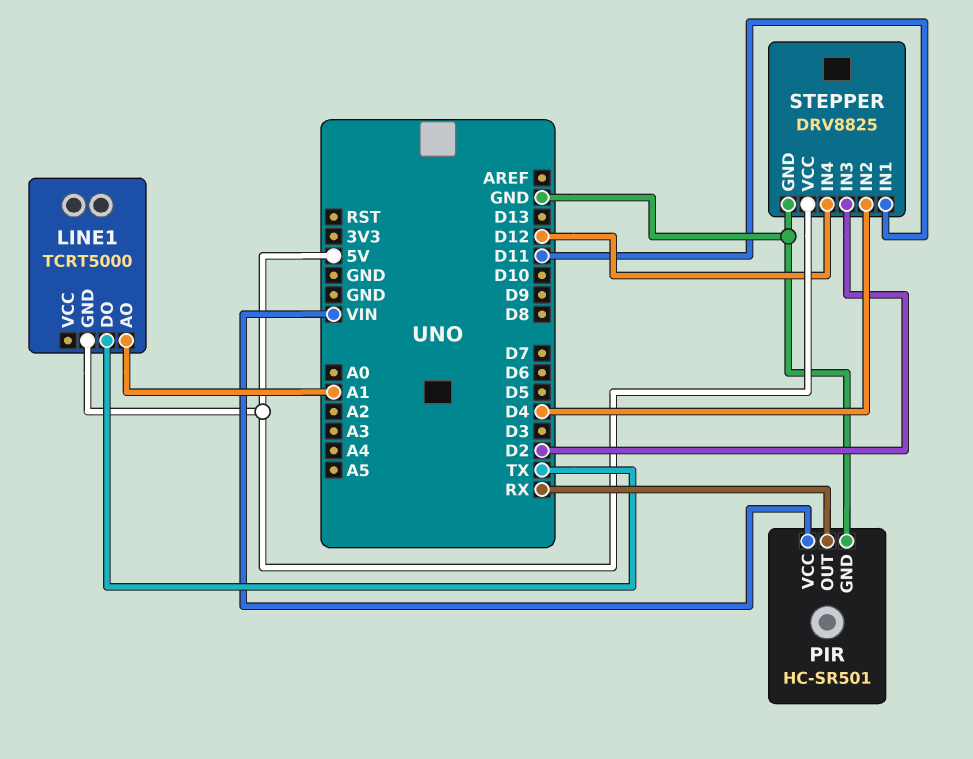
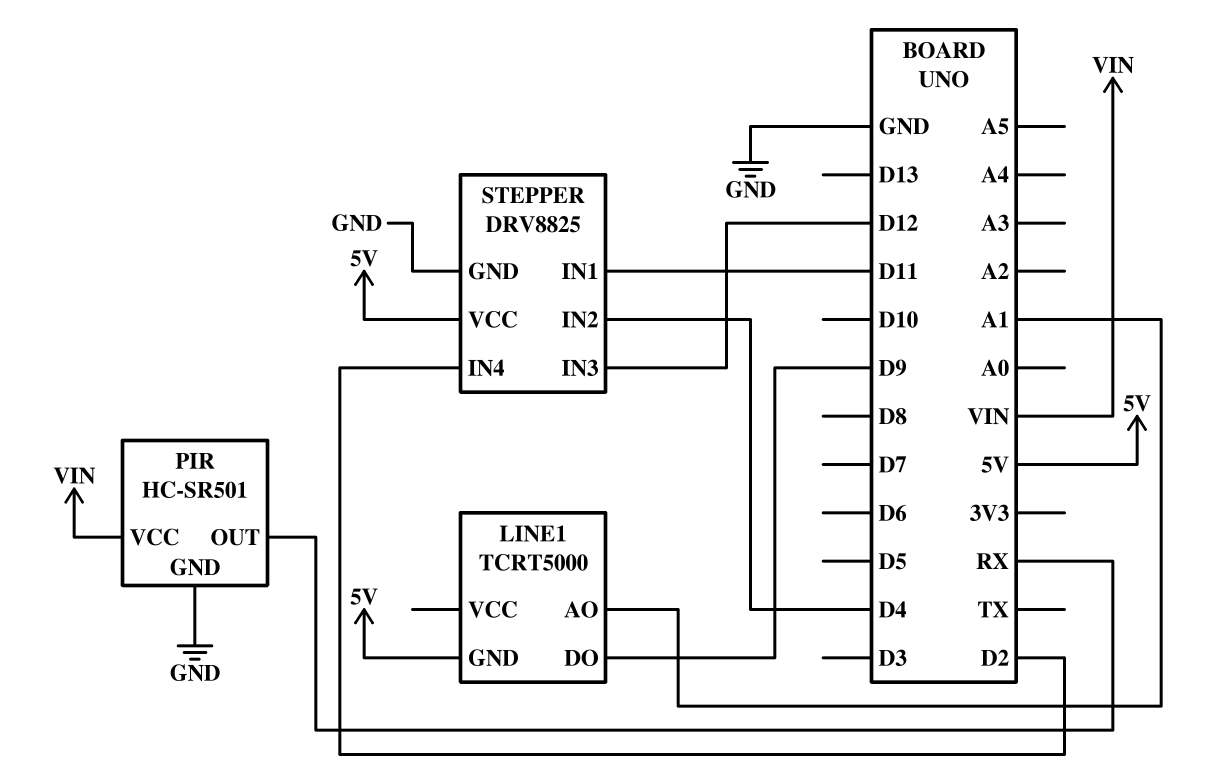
LINE1 pin DO: TX -> D9
STEPPER pin IN3: D2 -> D12
STEPPER pin IN4: D12 -> D2

